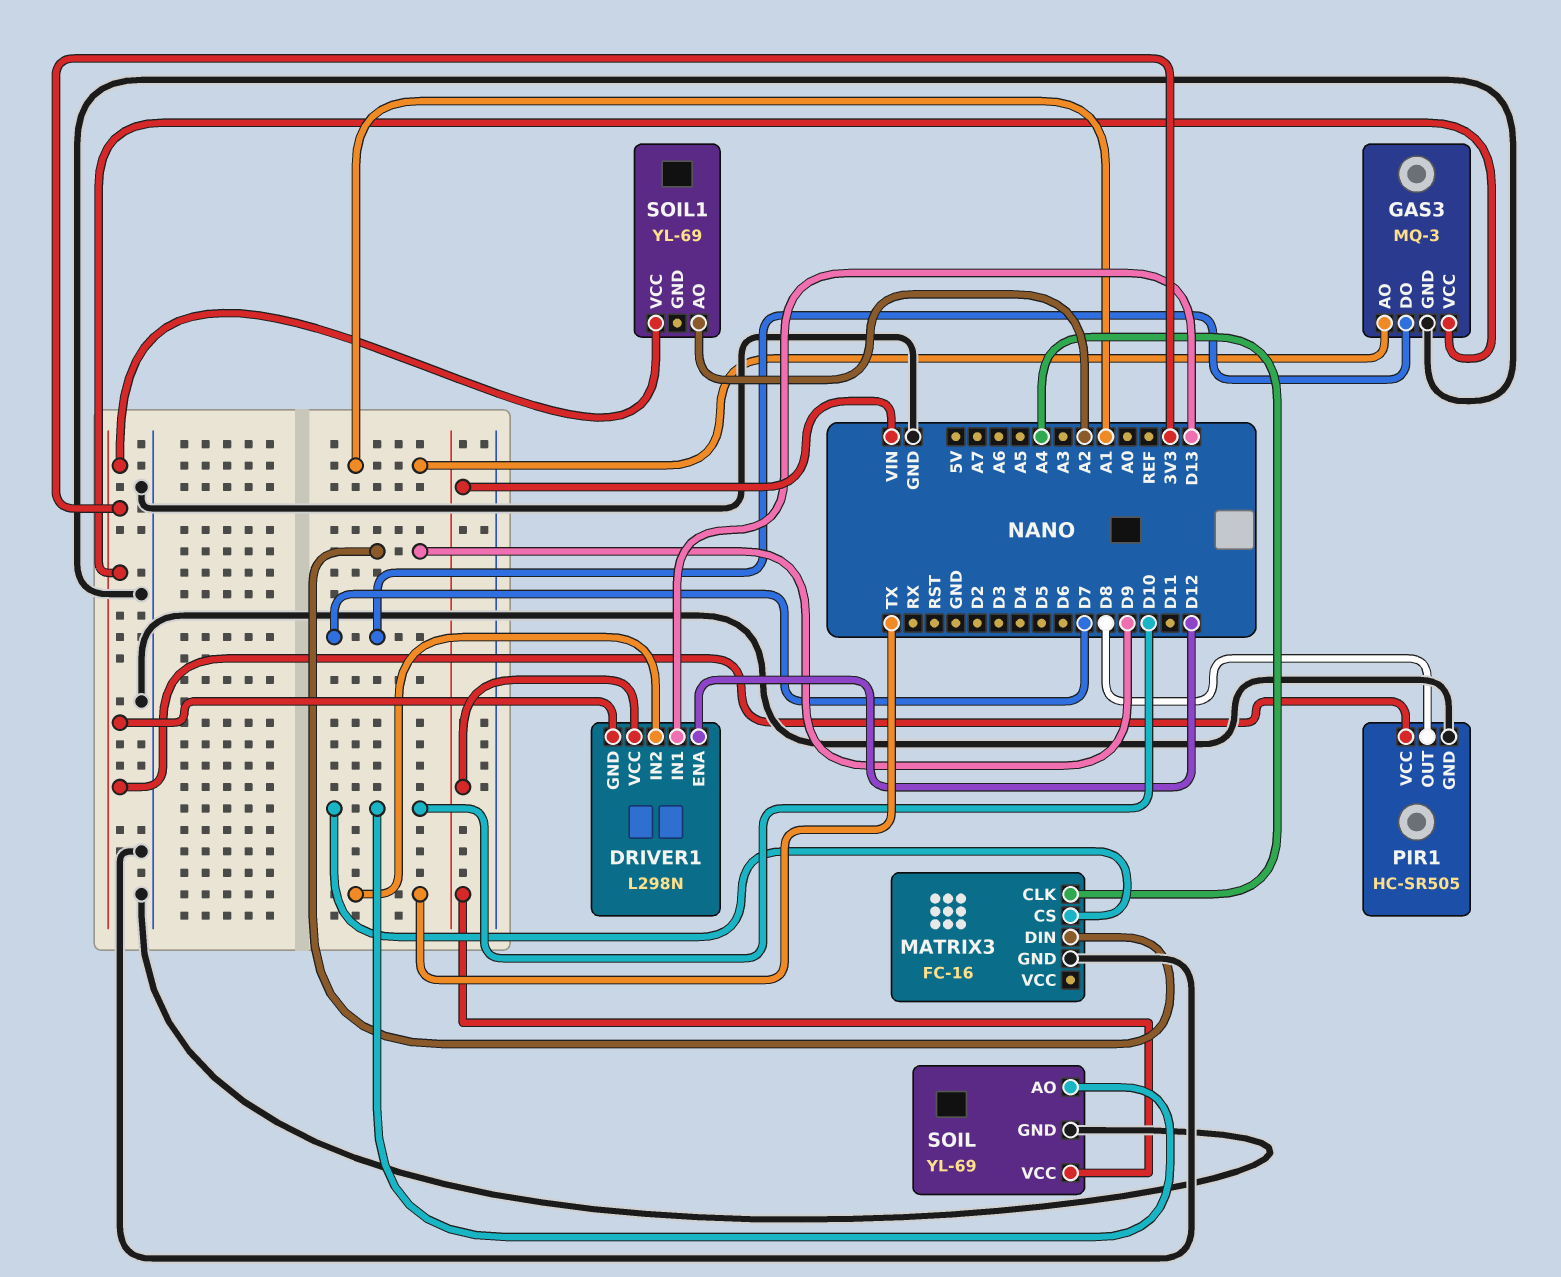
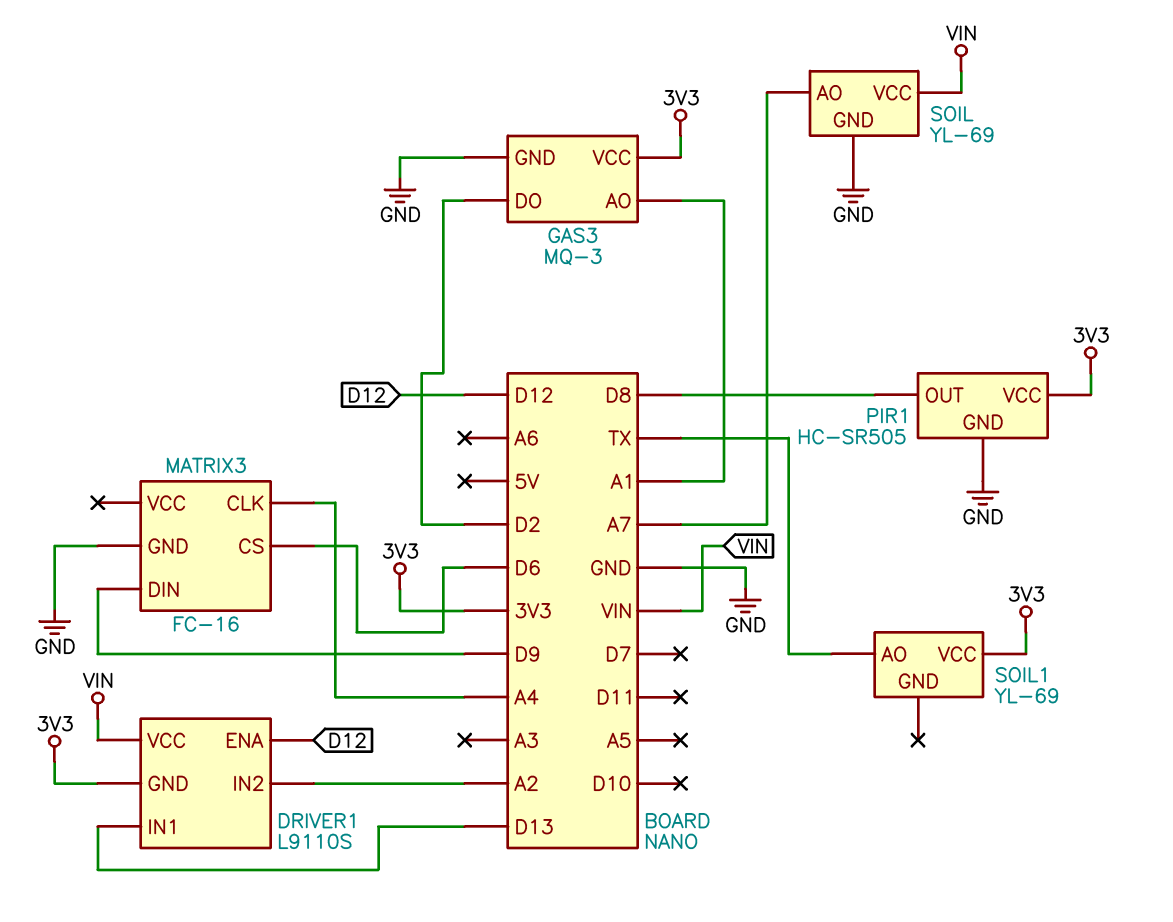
DRIVER1: L298N -> L9110S
DRIVER1 pin IN2: TX -> A2
GAS3 pin DO: D7 -> D2
MATRIX3 pin CS: D10 -> D6
SOIL pin AO: D10 -> A7
SOIL1 pin AO: A2 -> TX

